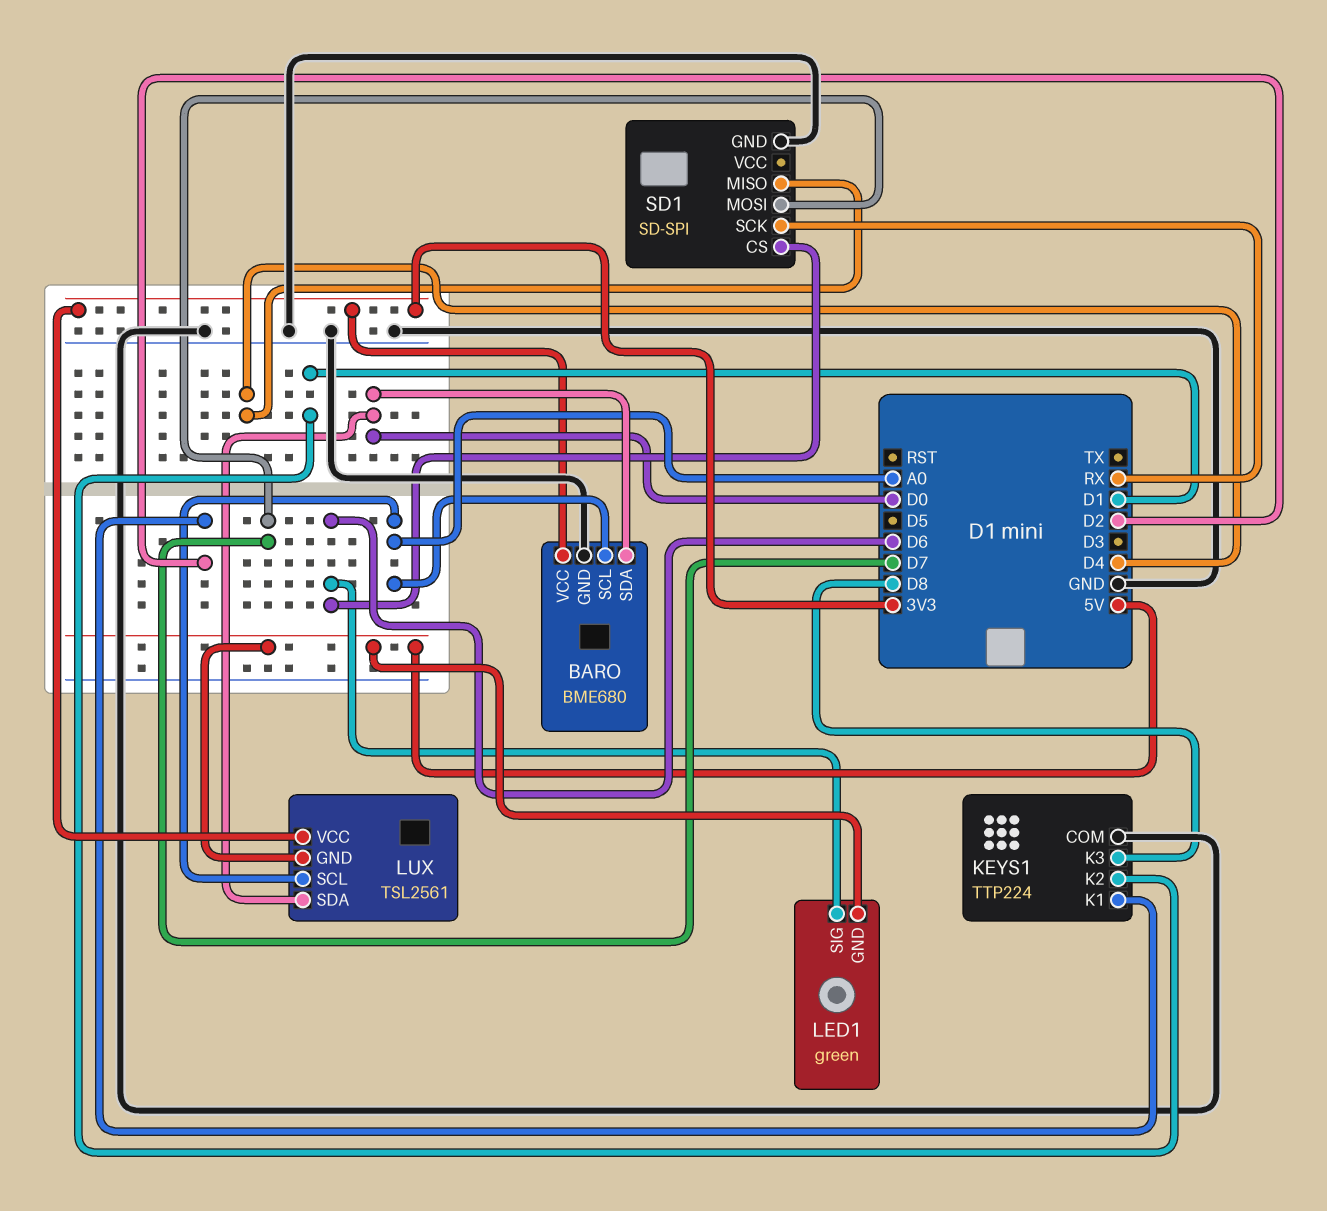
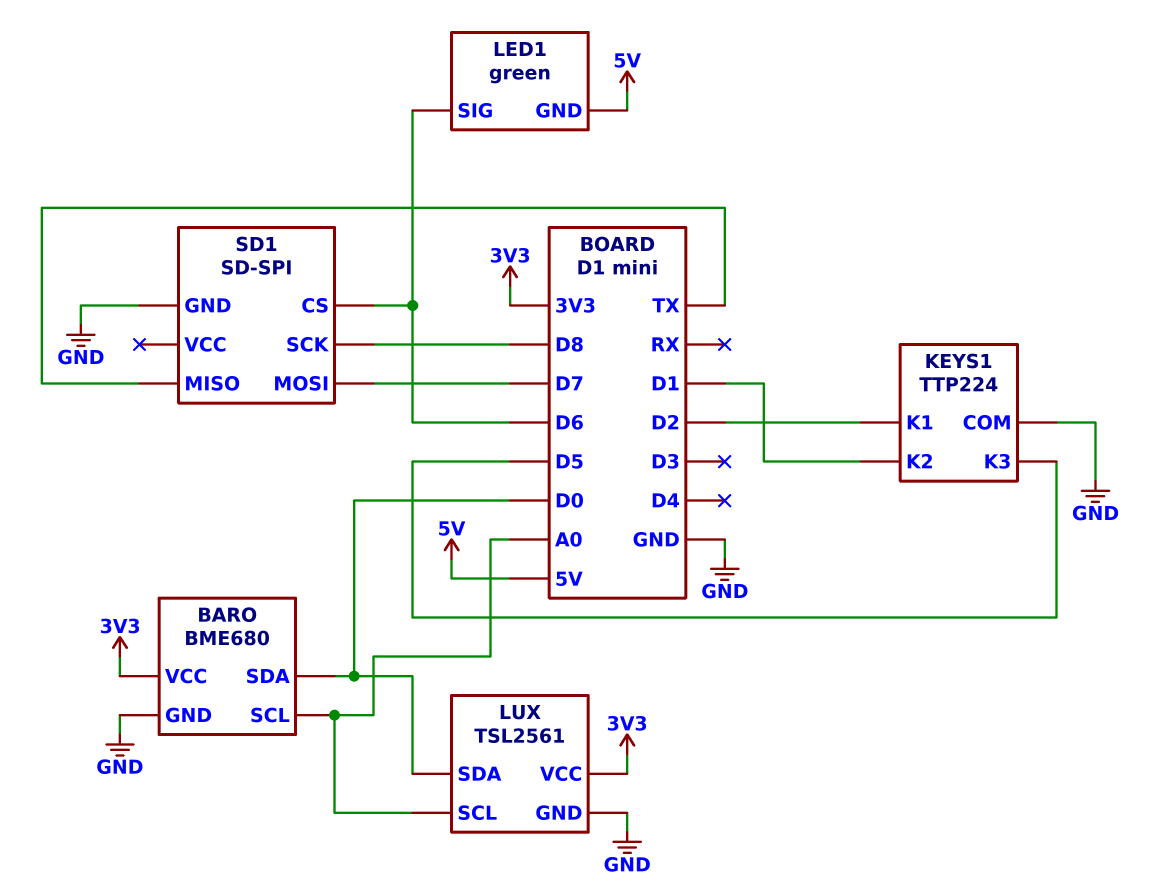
KEYS1 pin K3: D8 -> D5
LUX pin GND: 5V -> GND
SD1 pin MISO: D4 -> TX
SD1 pin SCK: RX -> D8

